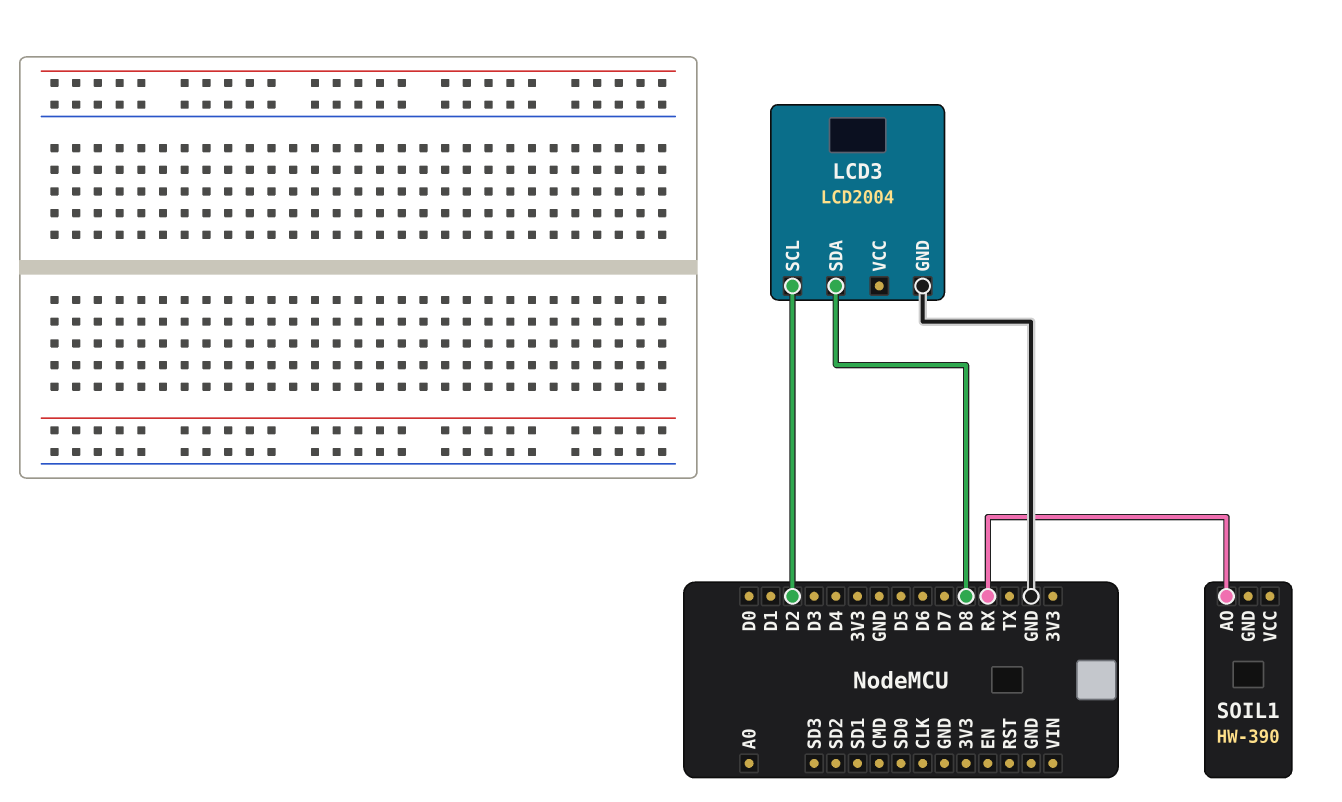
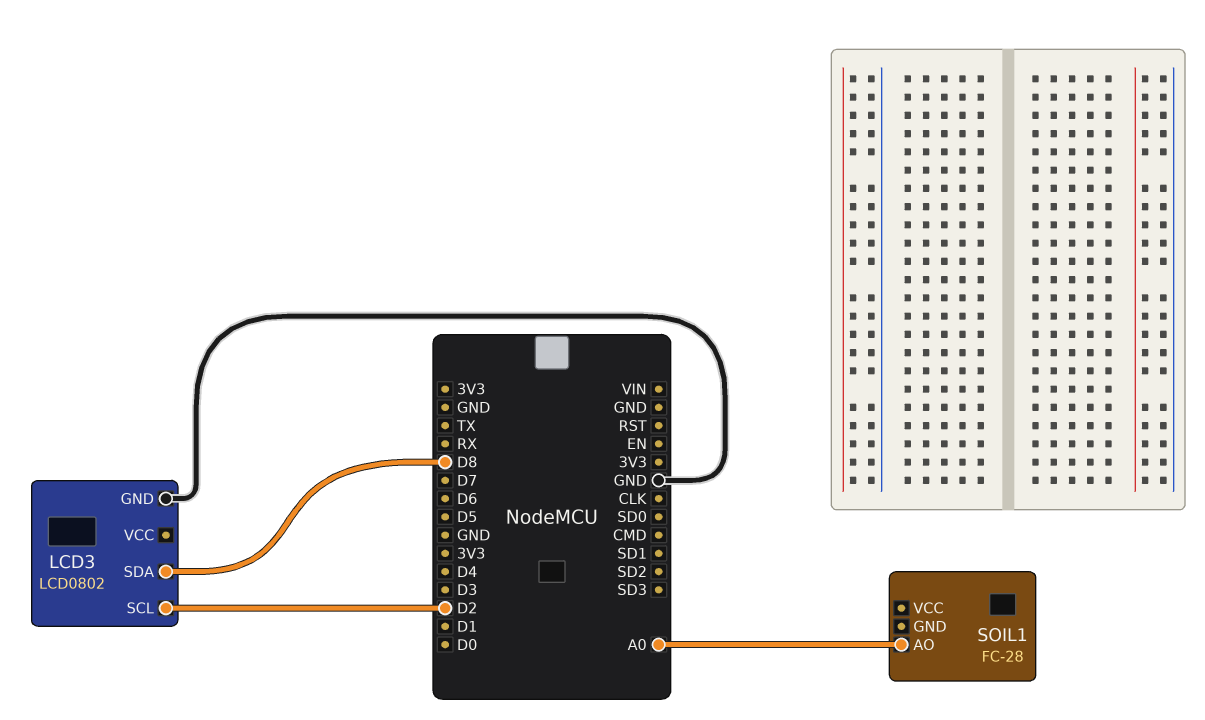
LCD3: LCD2004 -> LCD0802
SOIL1: HW-390 -> FC-28
SOIL1 pin AO: RX -> A0

